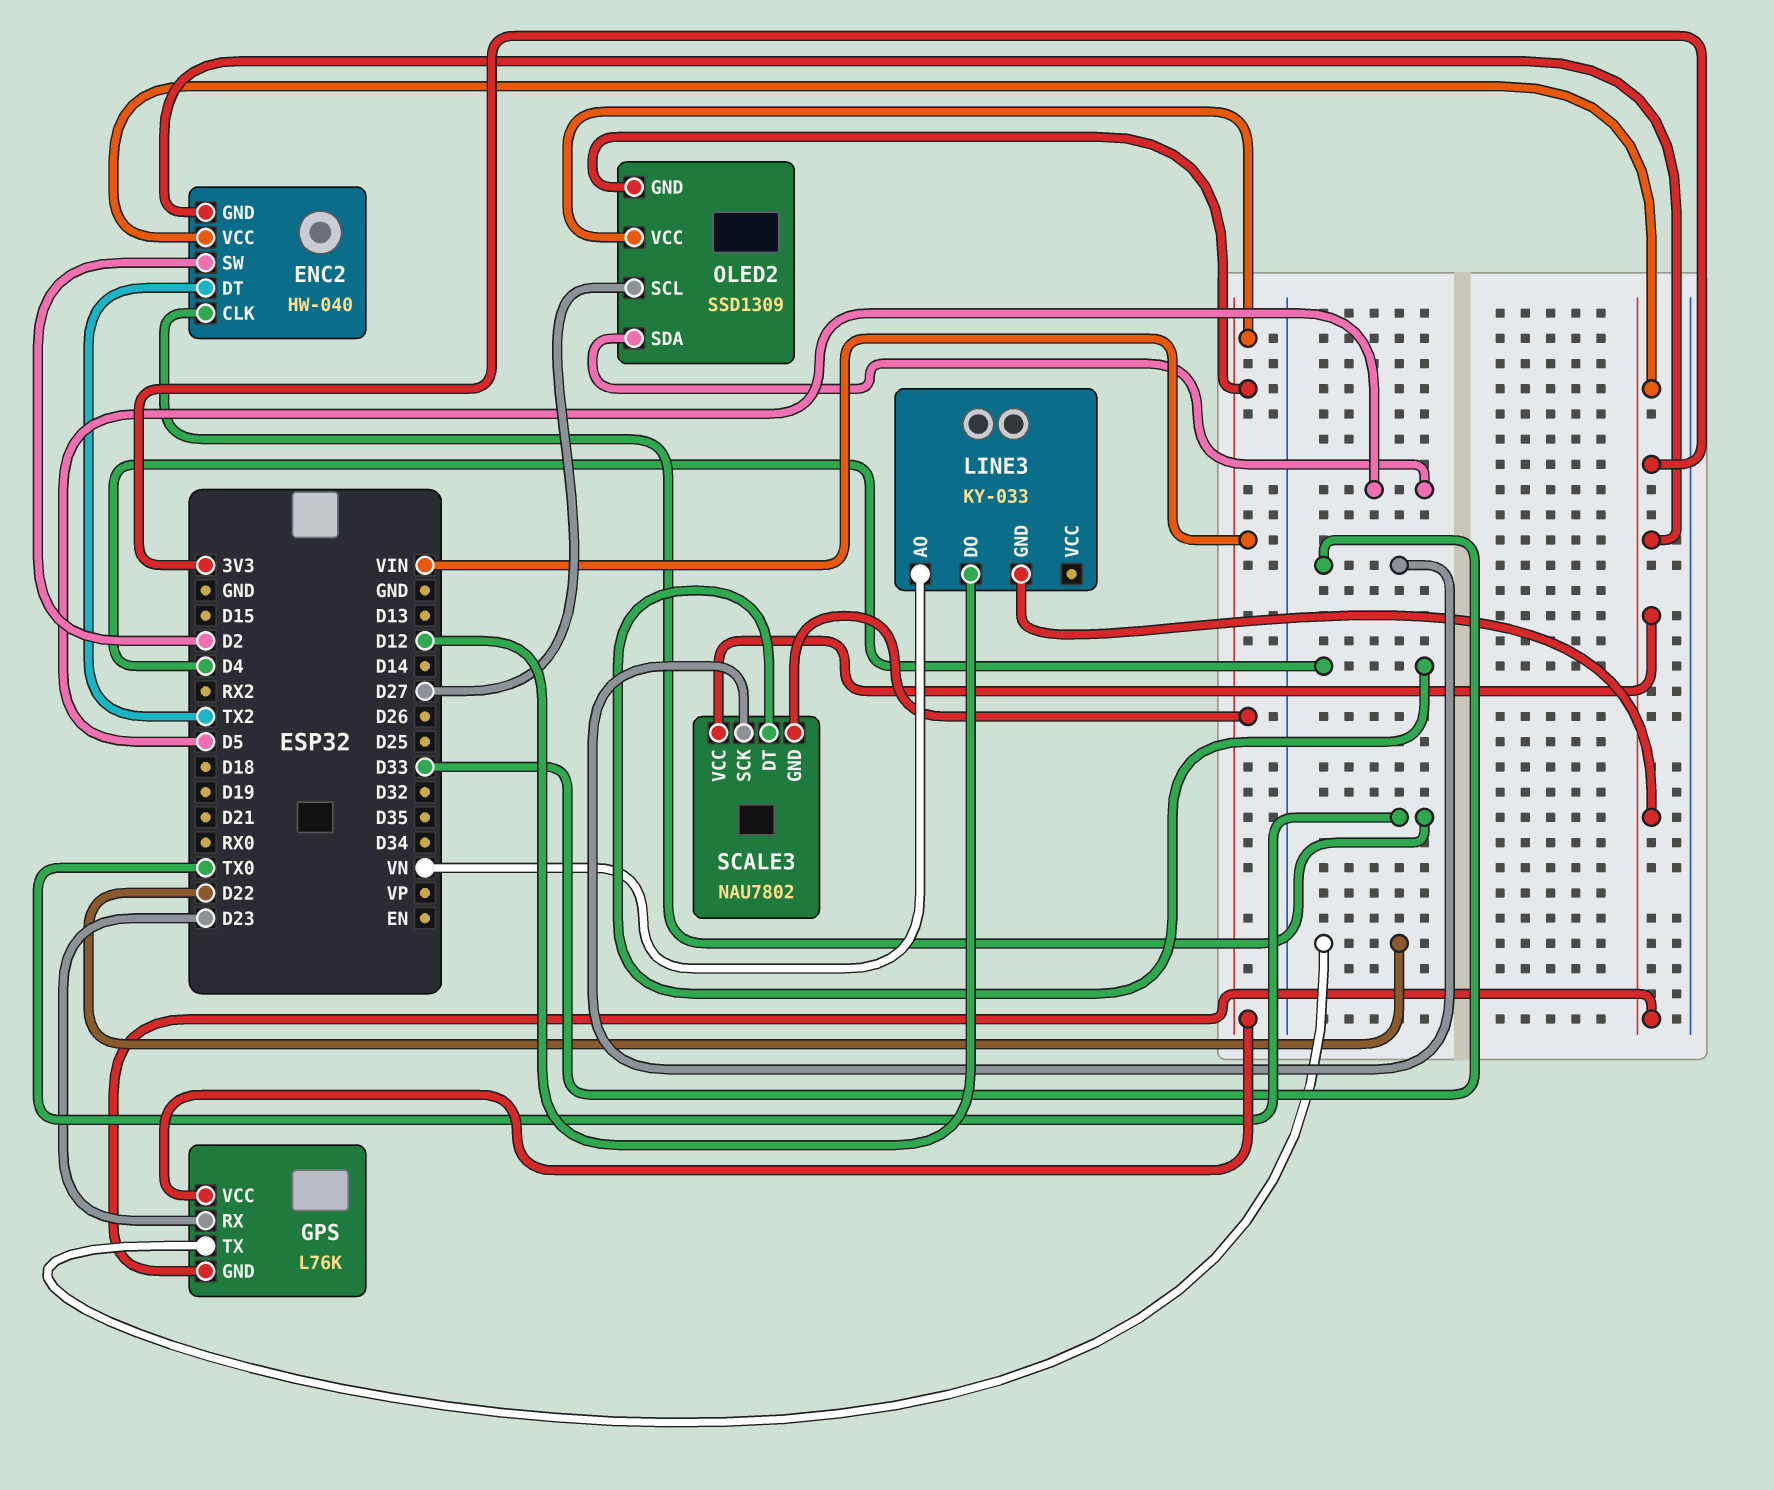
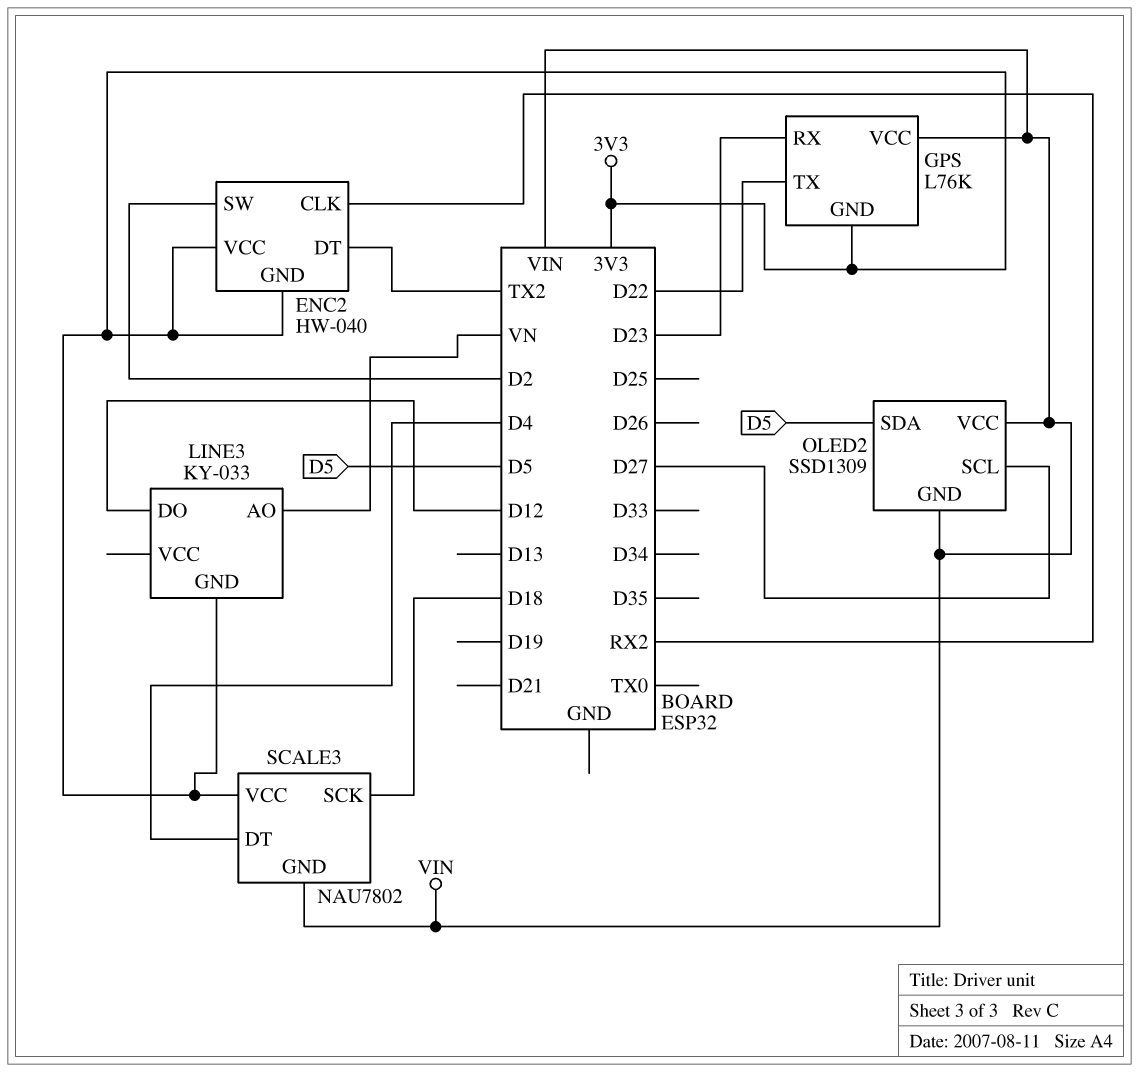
ENC2 pin CLK: TX0 -> RX2
SCALE3 pin SCK: D33 -> D18

